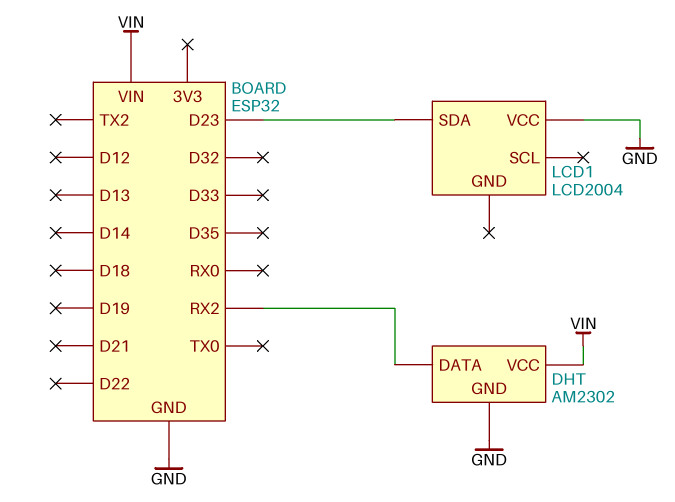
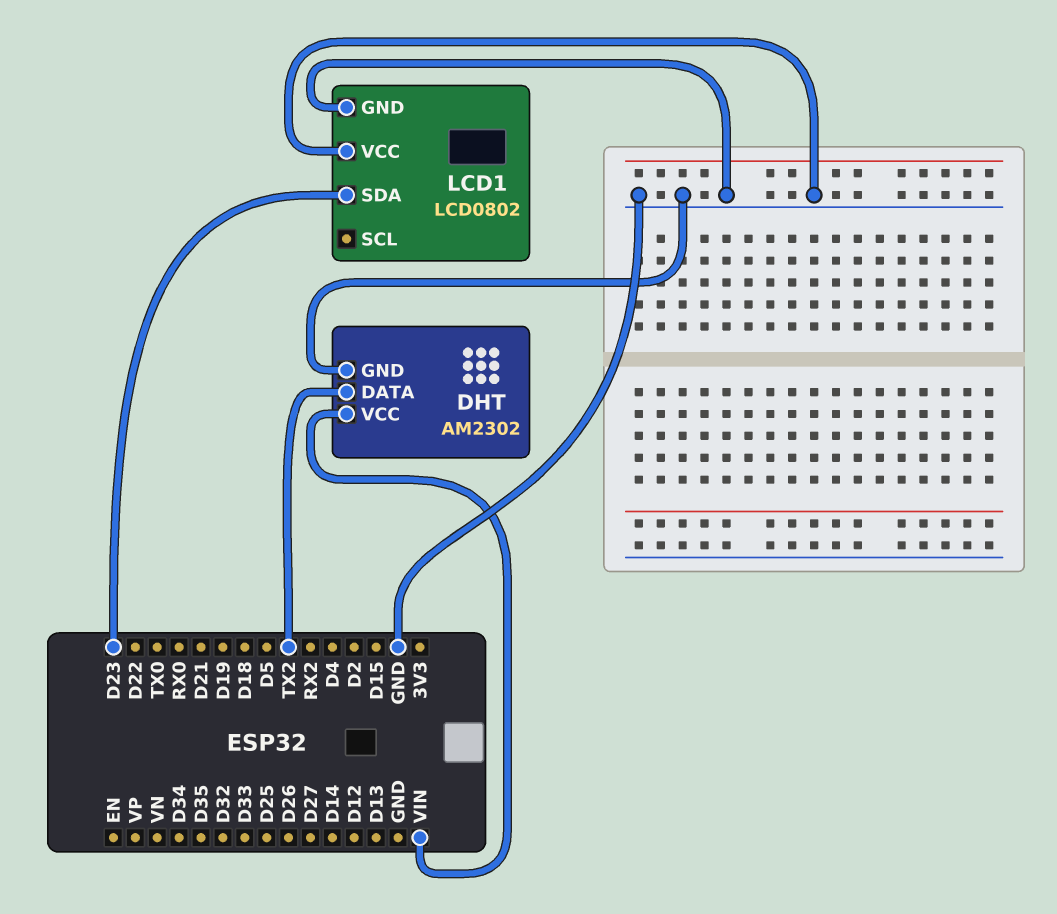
DHT pin DATA: RX2 -> TX2
LCD1: LCD2004 -> LCD0802
LCD1 pin GND: none -> GND

